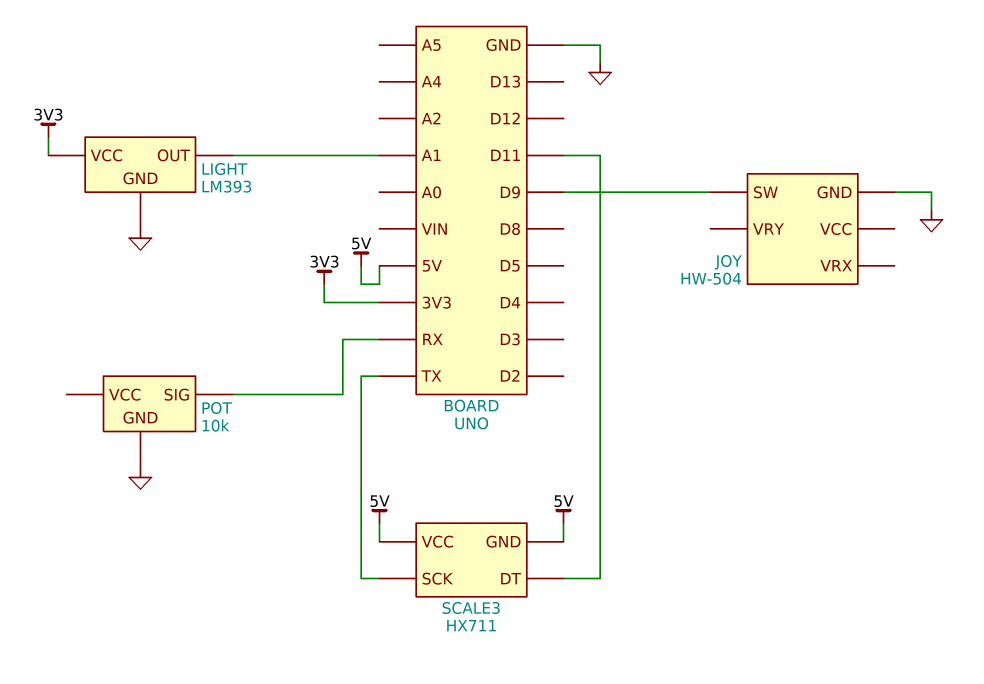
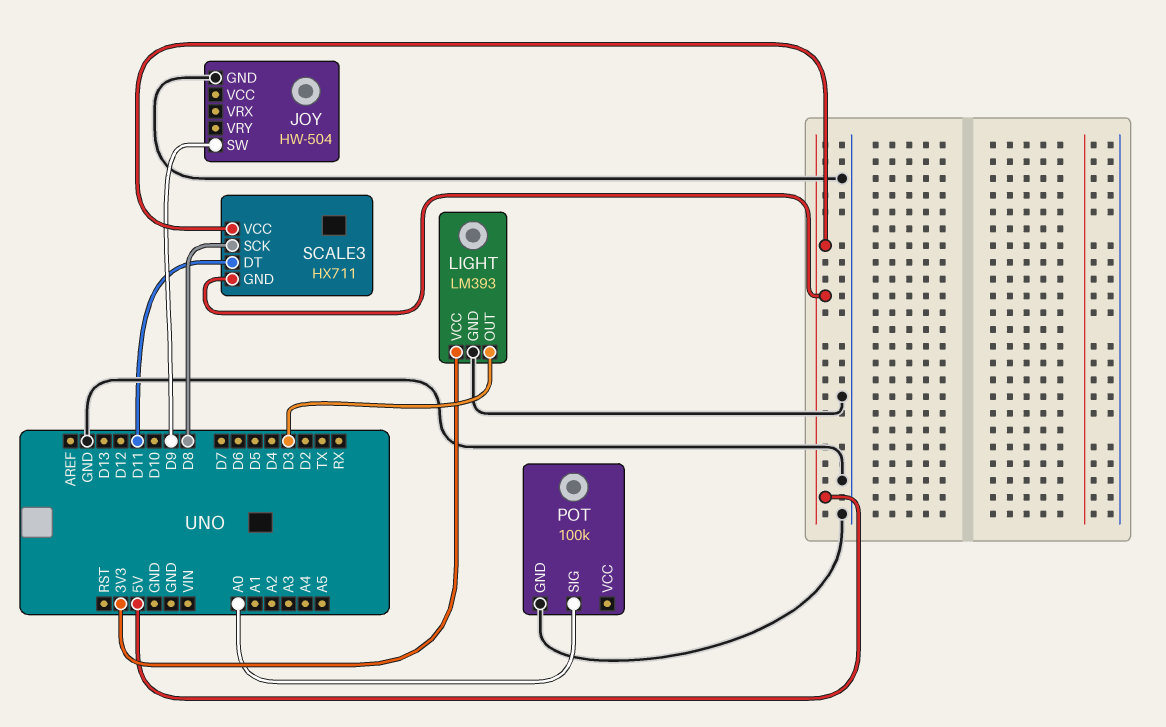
LIGHT pin OUT: A1 -> D3
POT: 10k -> 100k
POT pin SIG: RX -> A0
SCALE3 pin SCK: TX -> D8

